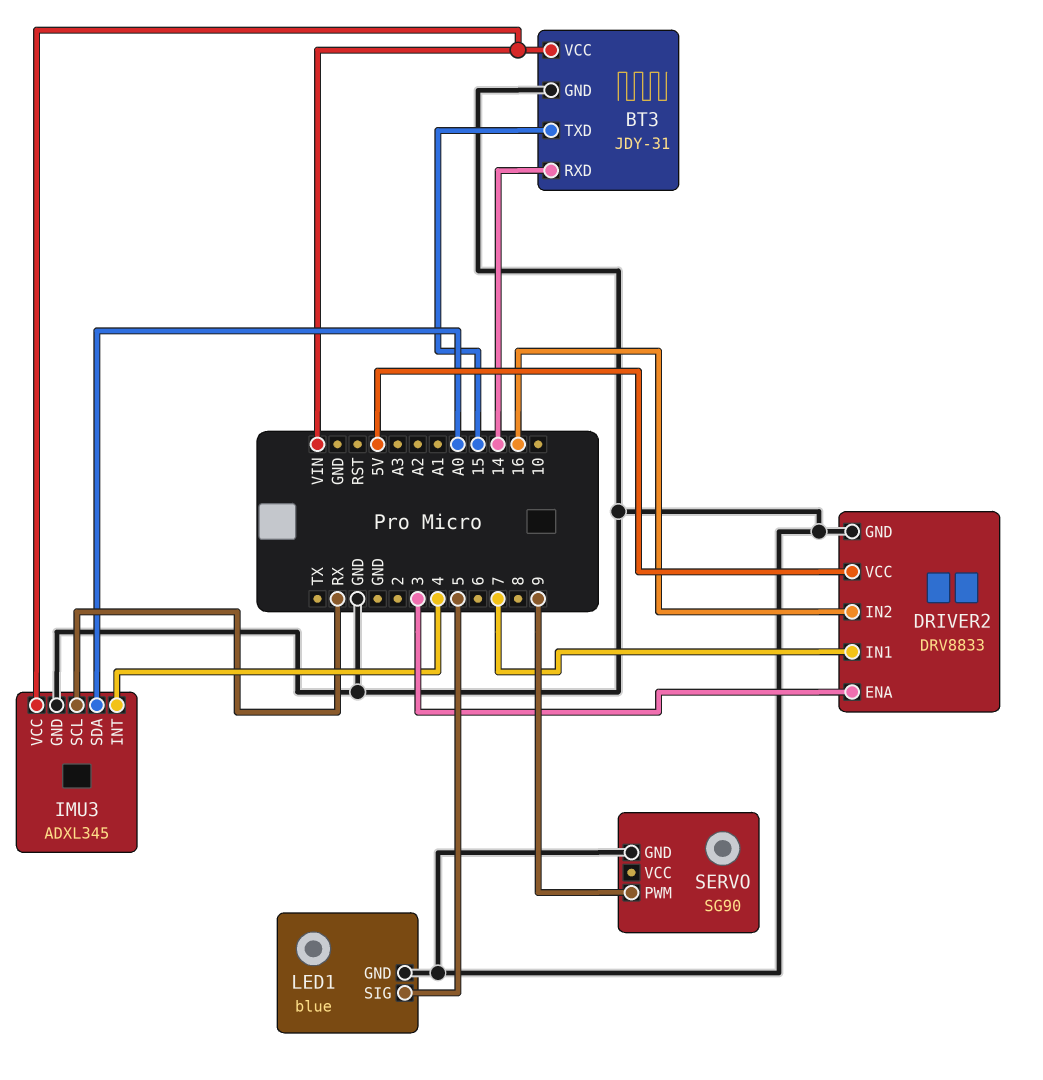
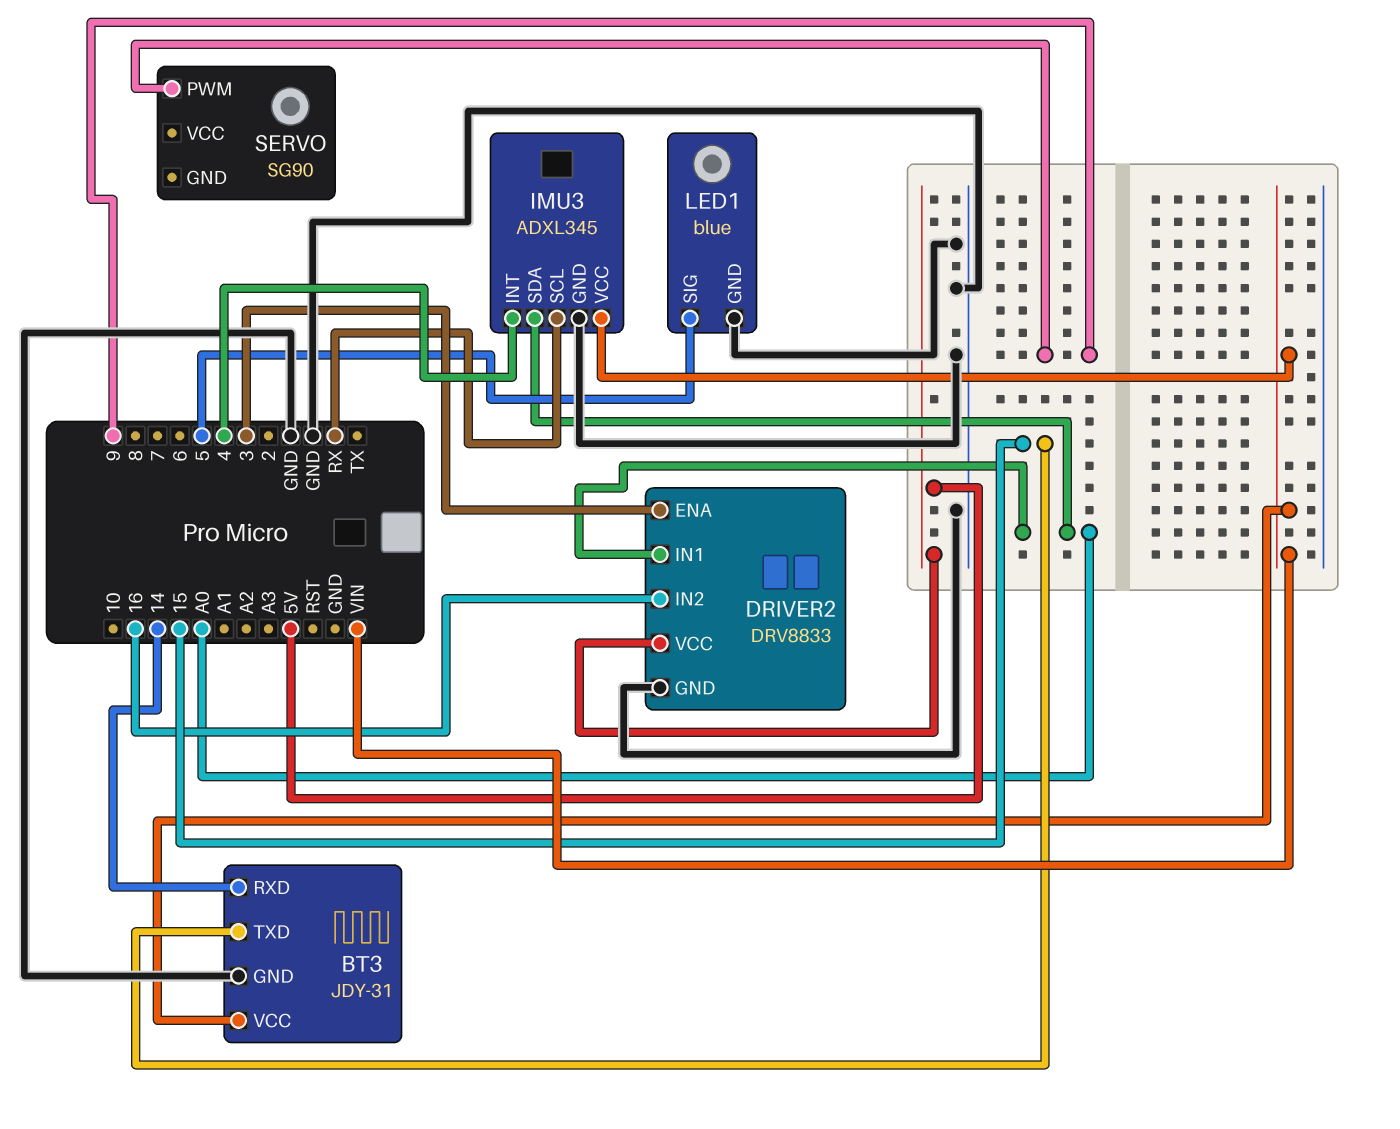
DRIVER2 pin IN1: 7 -> A0
SERVO pin GND: GND -> none

